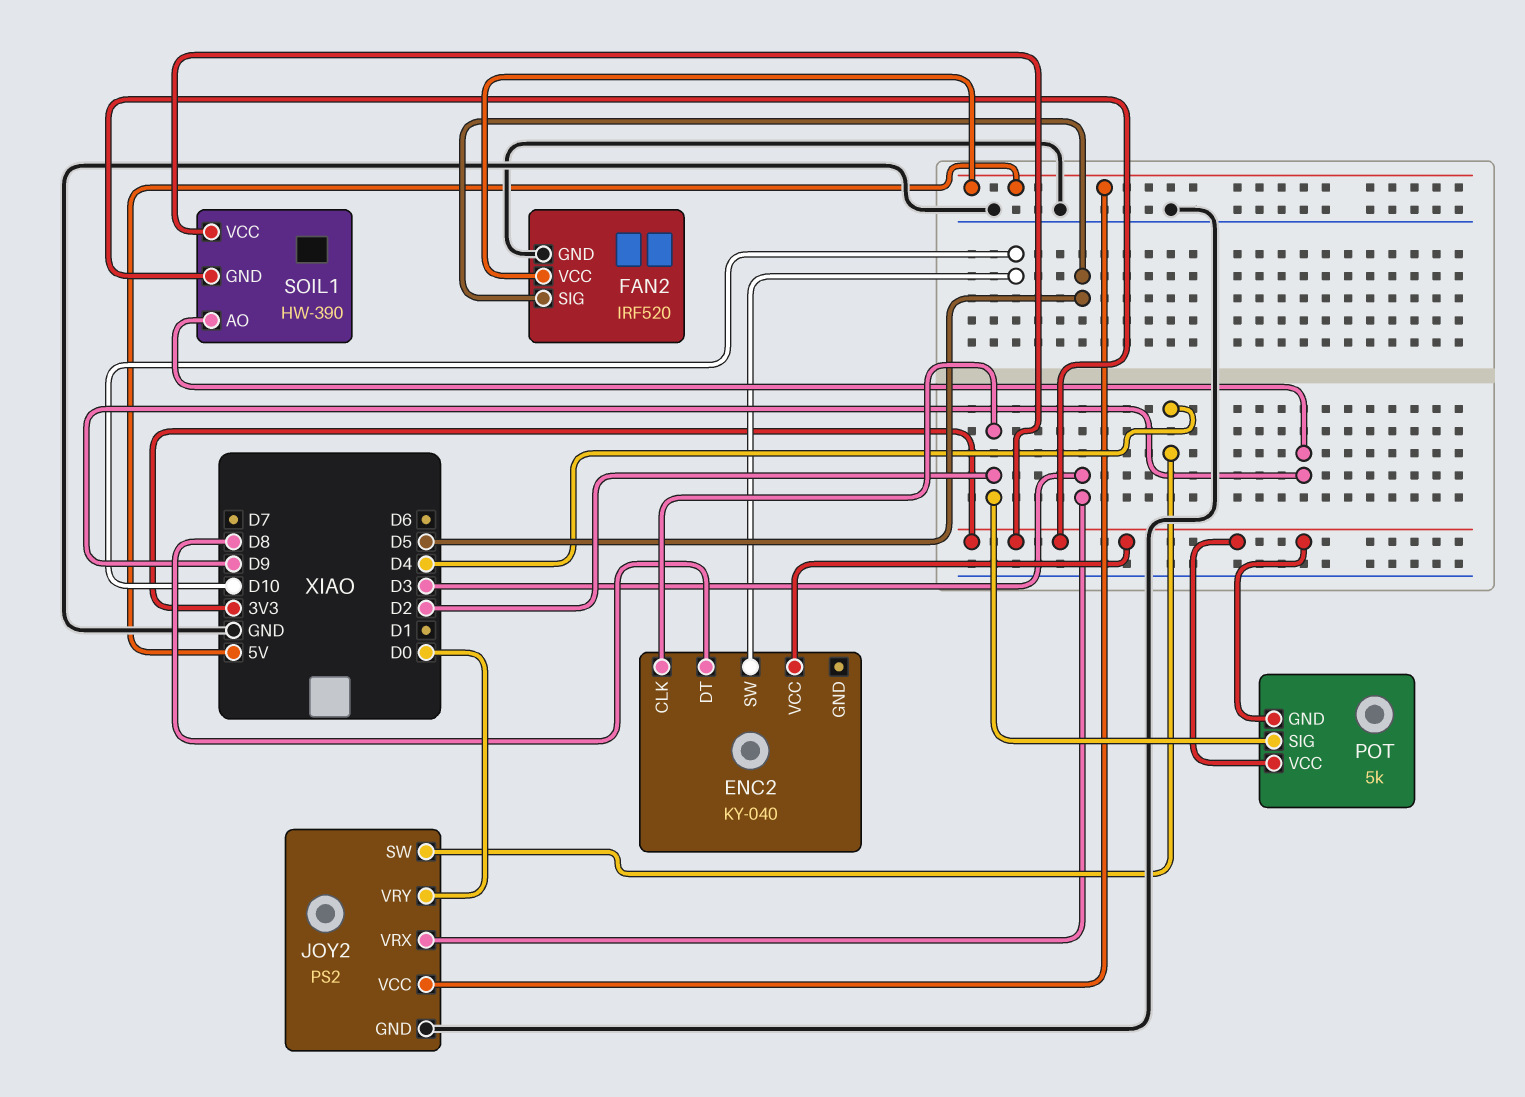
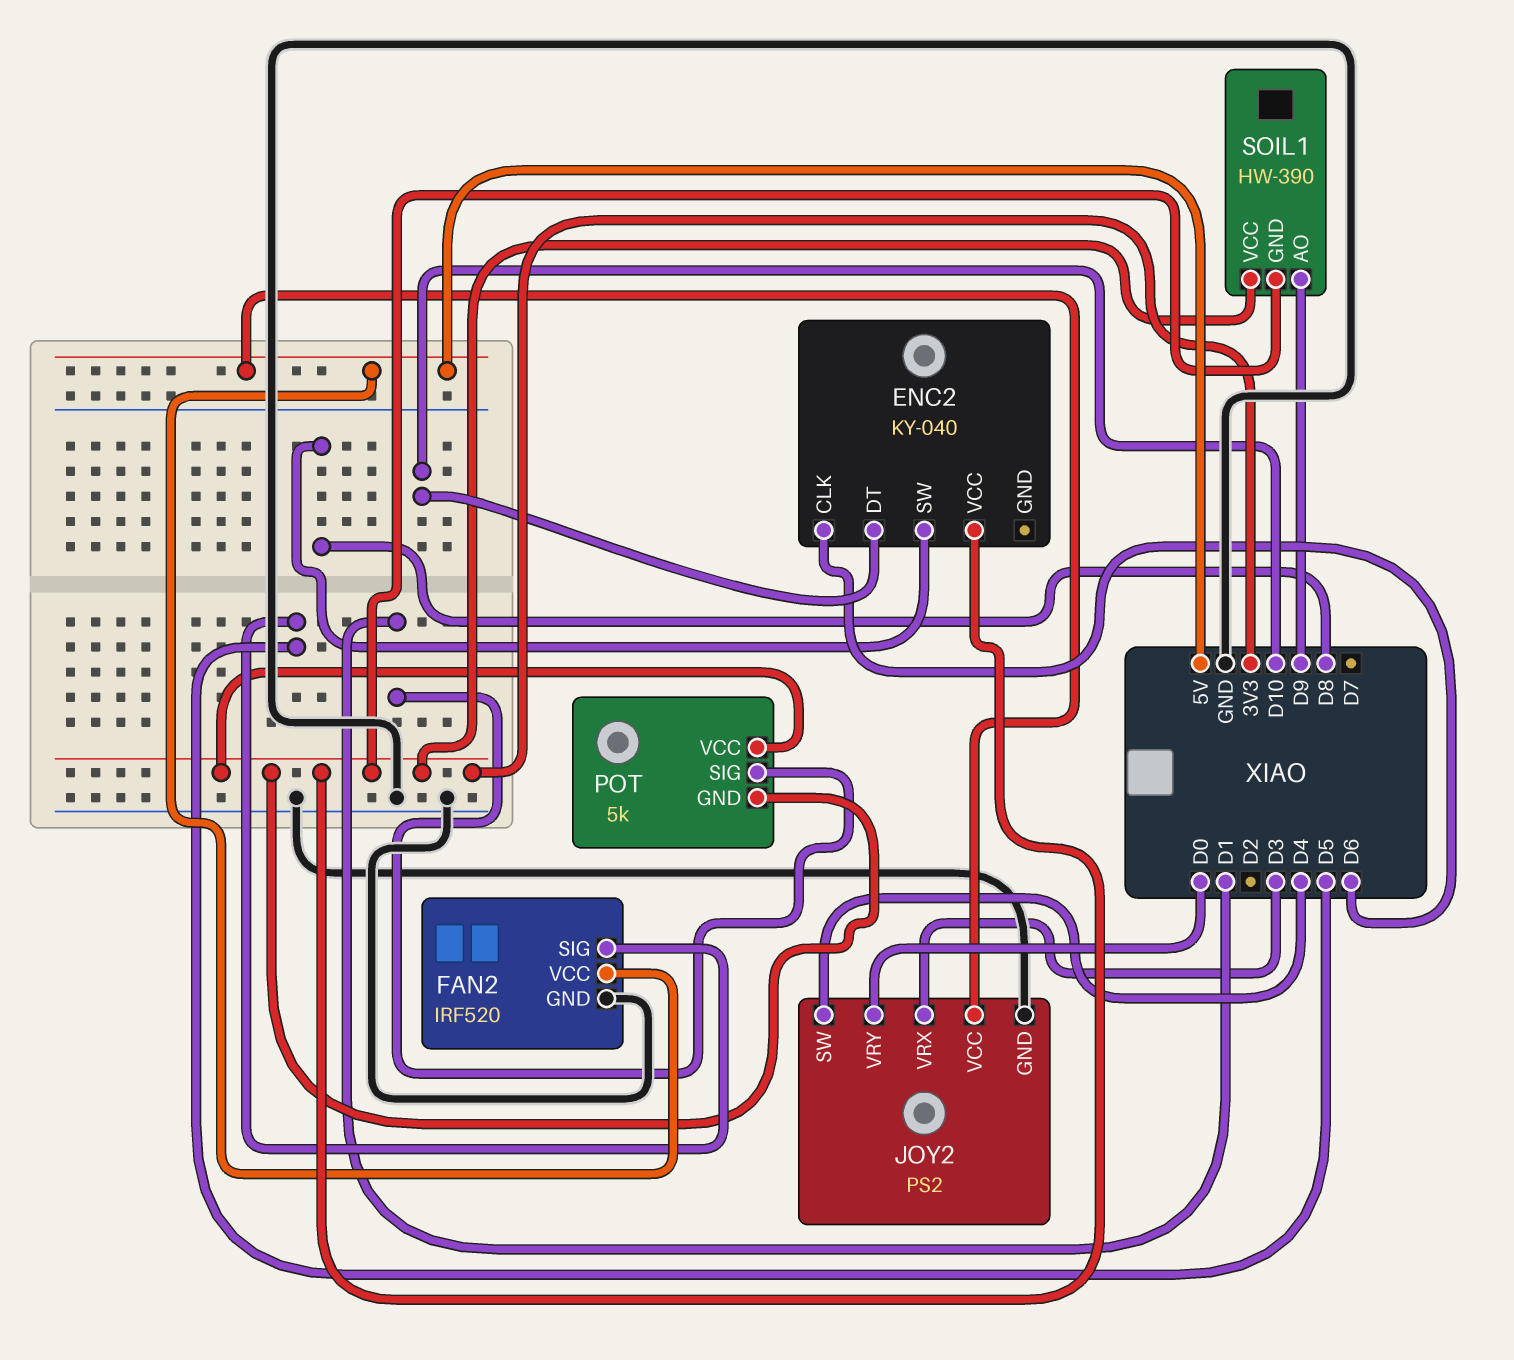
ENC2 pin CLK: D2 -> D6
ENC2 pin DT: D8 -> D10
ENC2 pin SW: D10 -> D8
POT pin SIG: D2 -> D1

